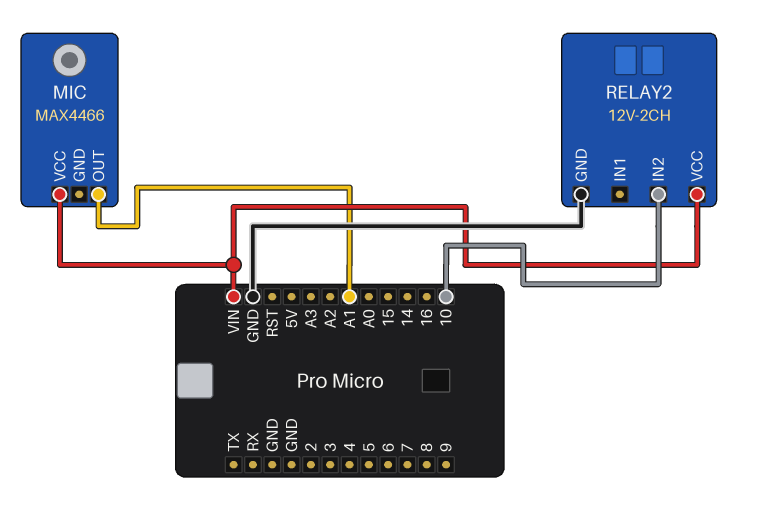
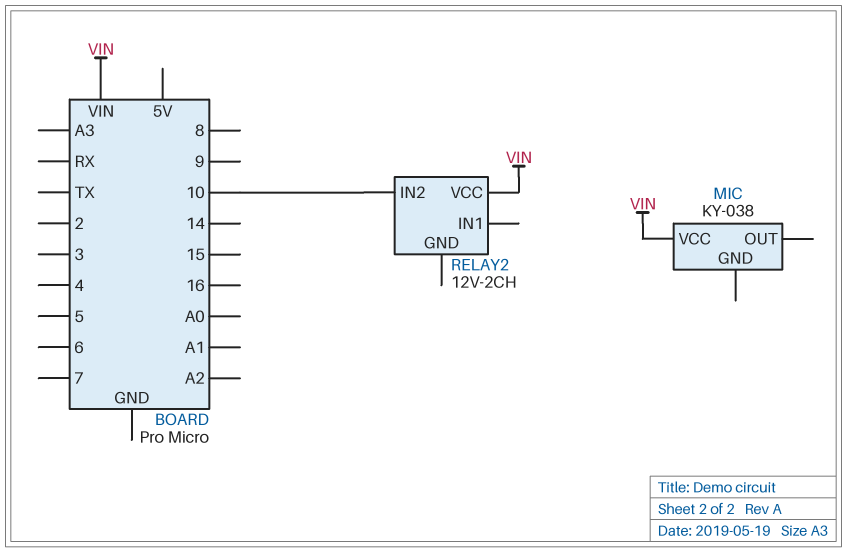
MIC: MAX4466 -> KY-038
MIC pin OUT: A1 -> none
RELAY2 pin GND: GND -> none

